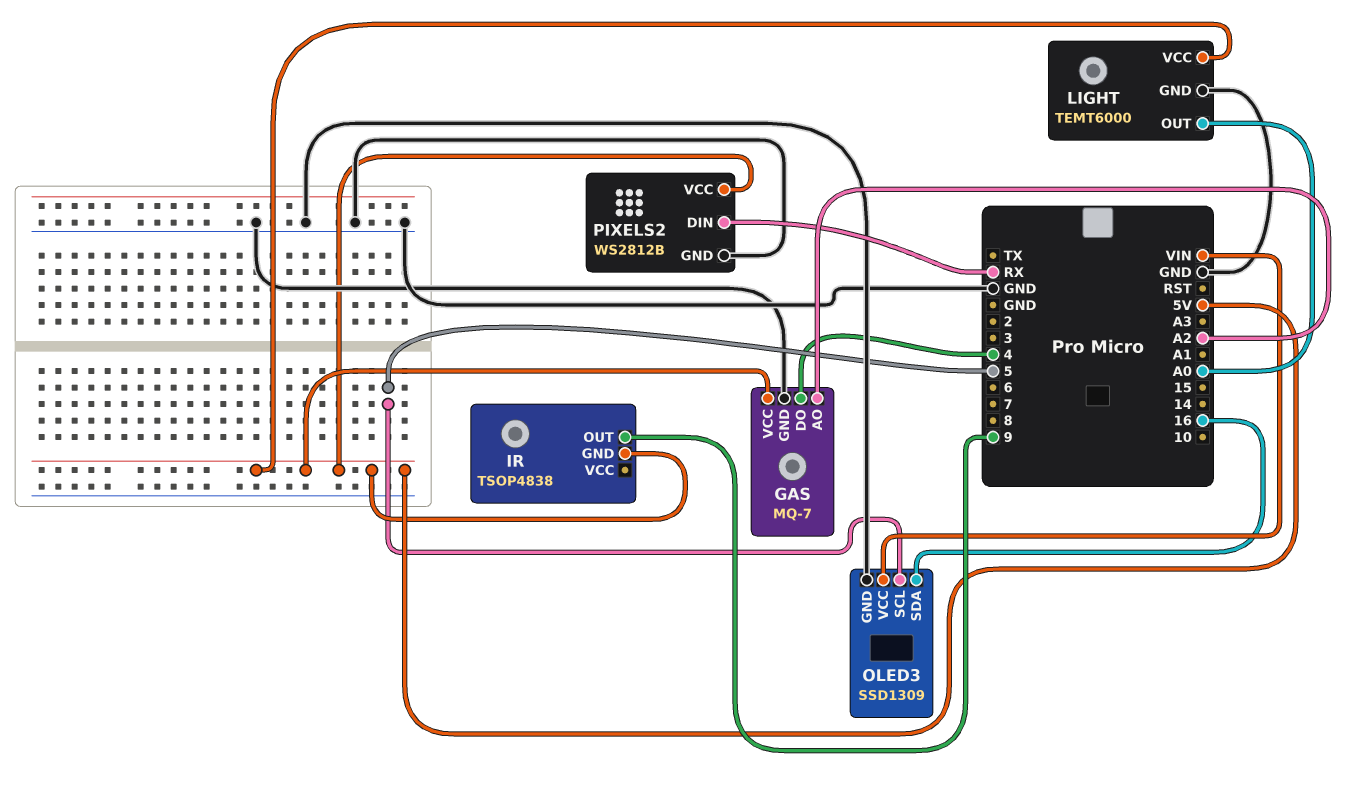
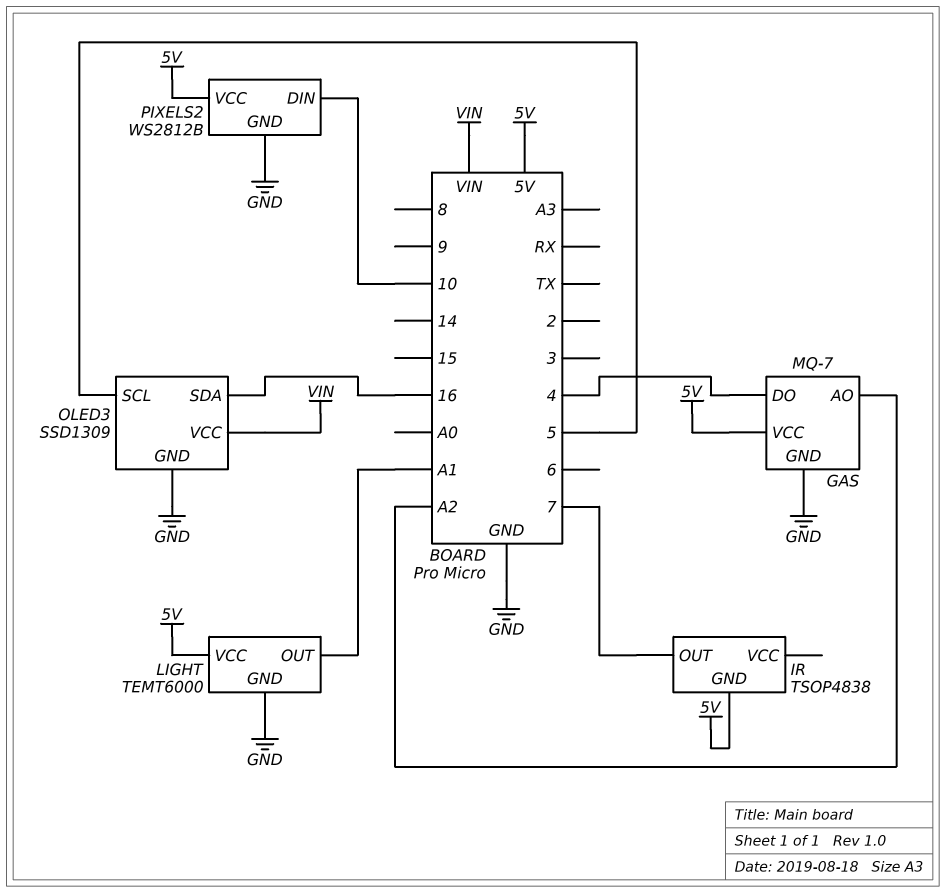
IR pin OUT: 9 -> 7
LIGHT pin OUT: A0 -> A1
PIXELS2 pin DIN: RX -> 10

